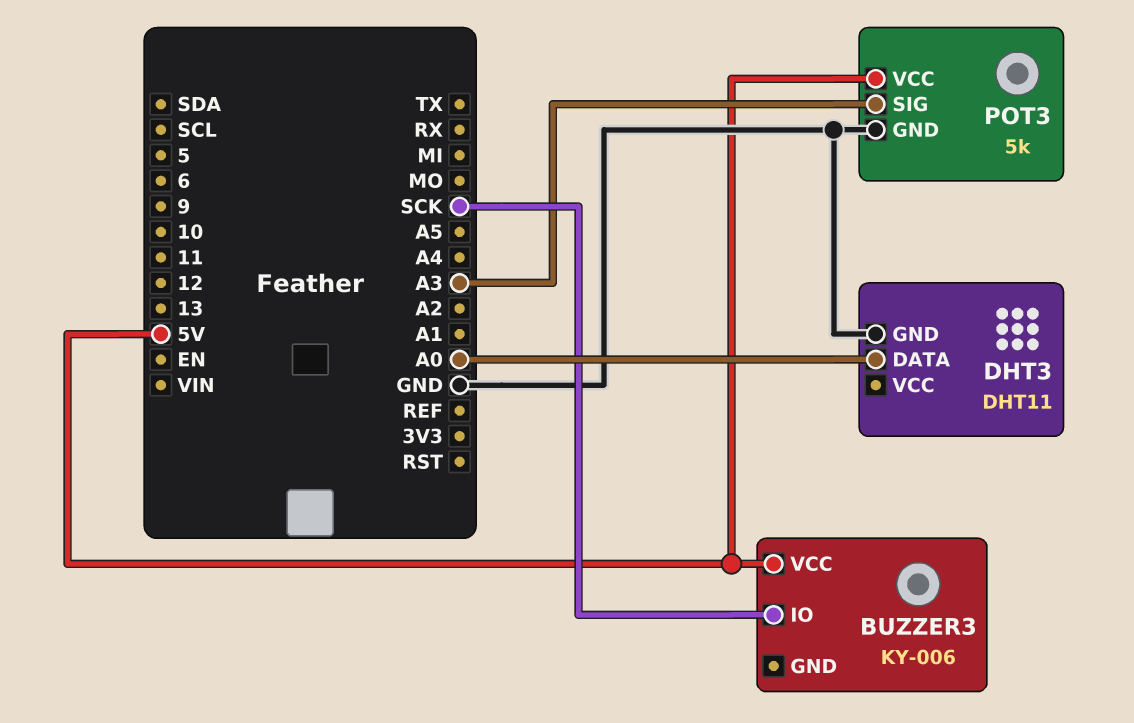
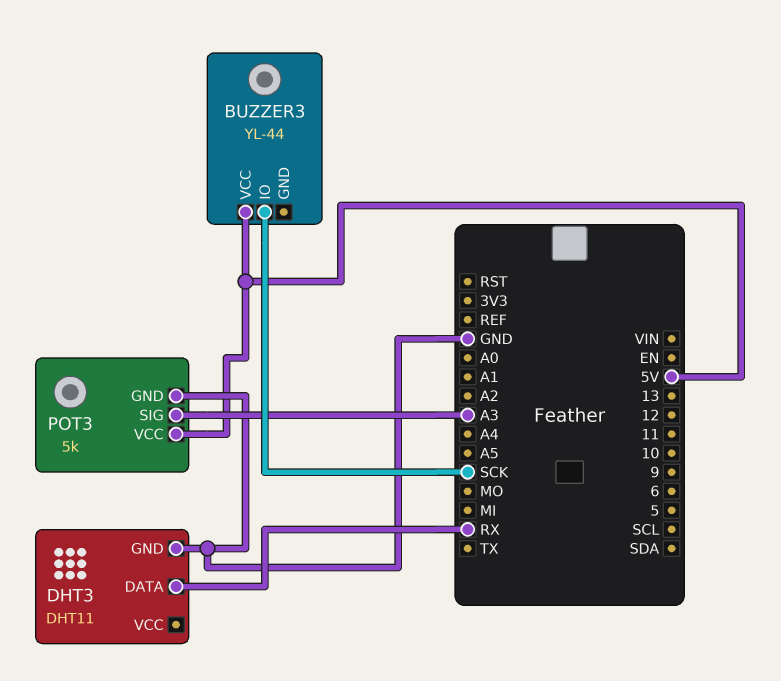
BUZZER3: KY-006 -> YL-44
DHT3 pin DATA: A0 -> RX

